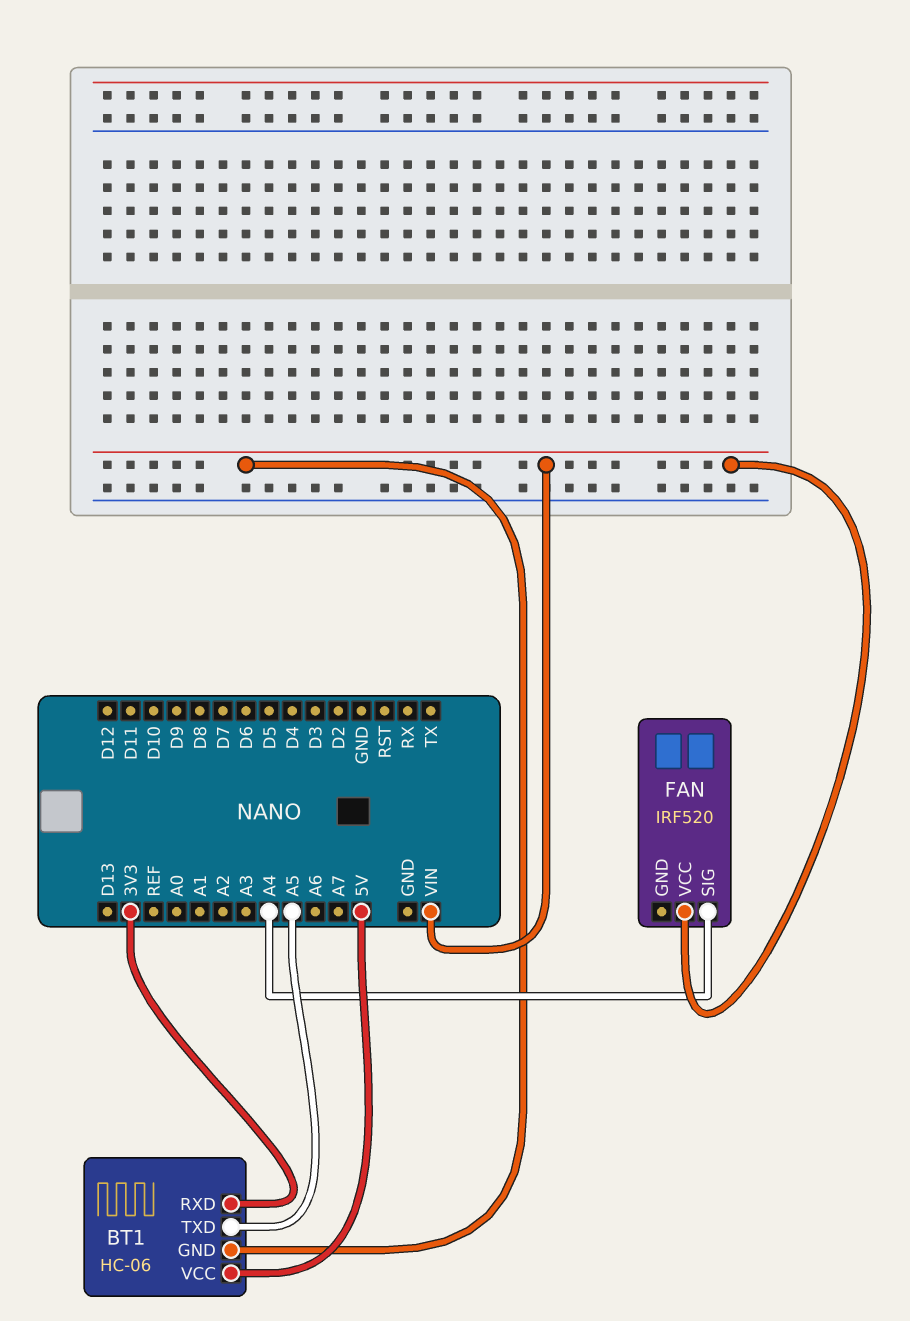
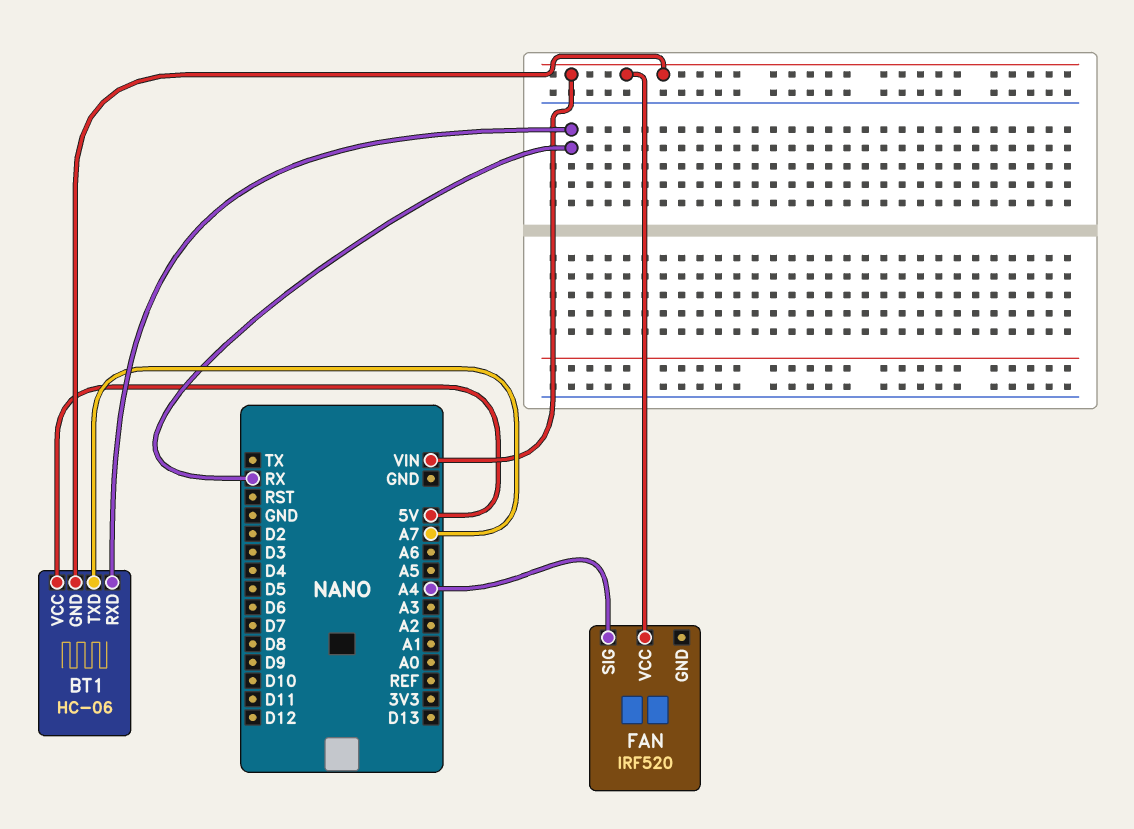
BT1 pin RXD: 3V3 -> RX
BT1 pin TXD: A5 -> A7

